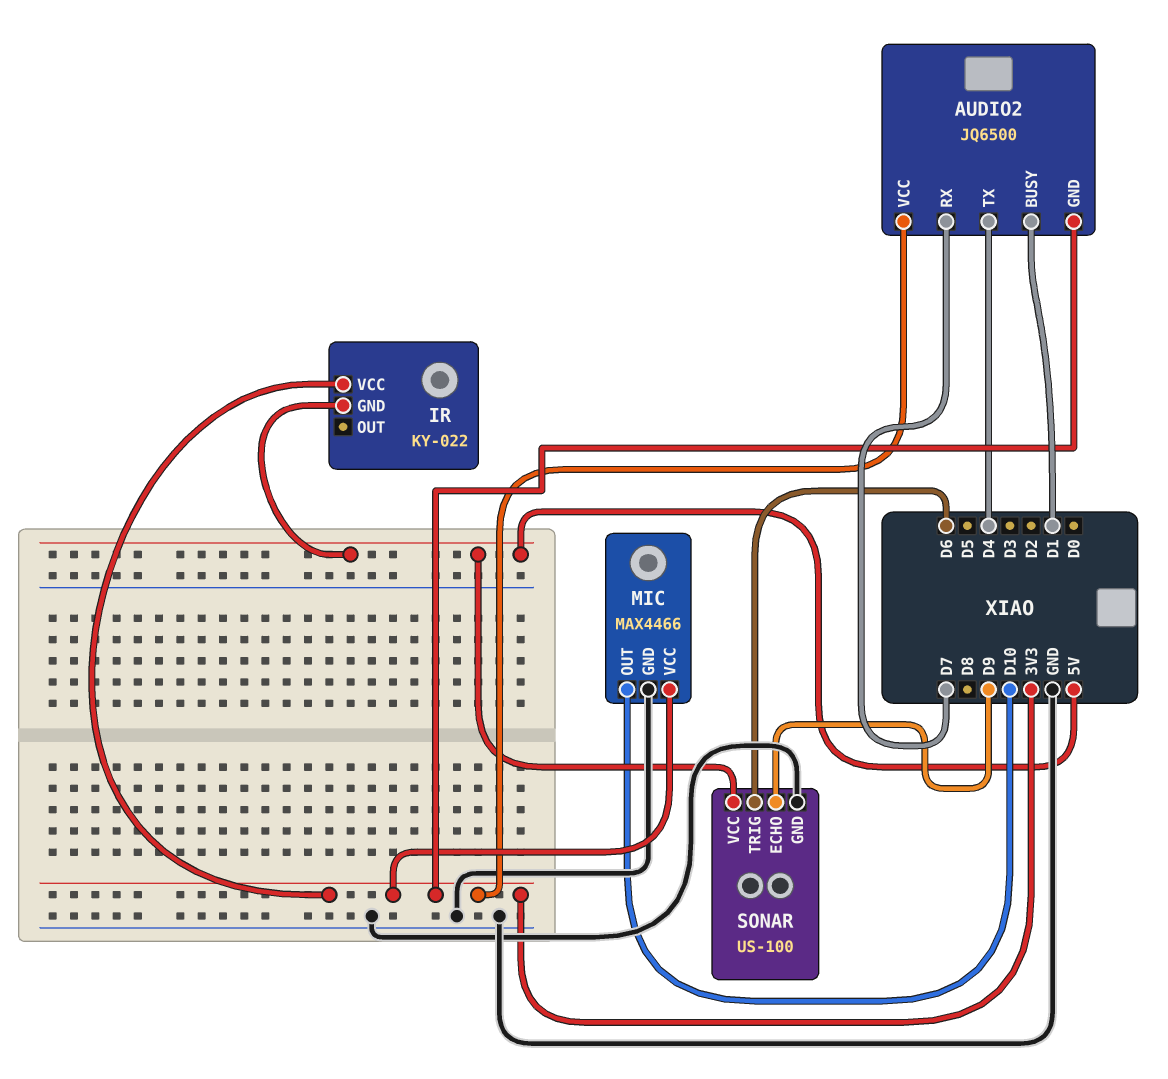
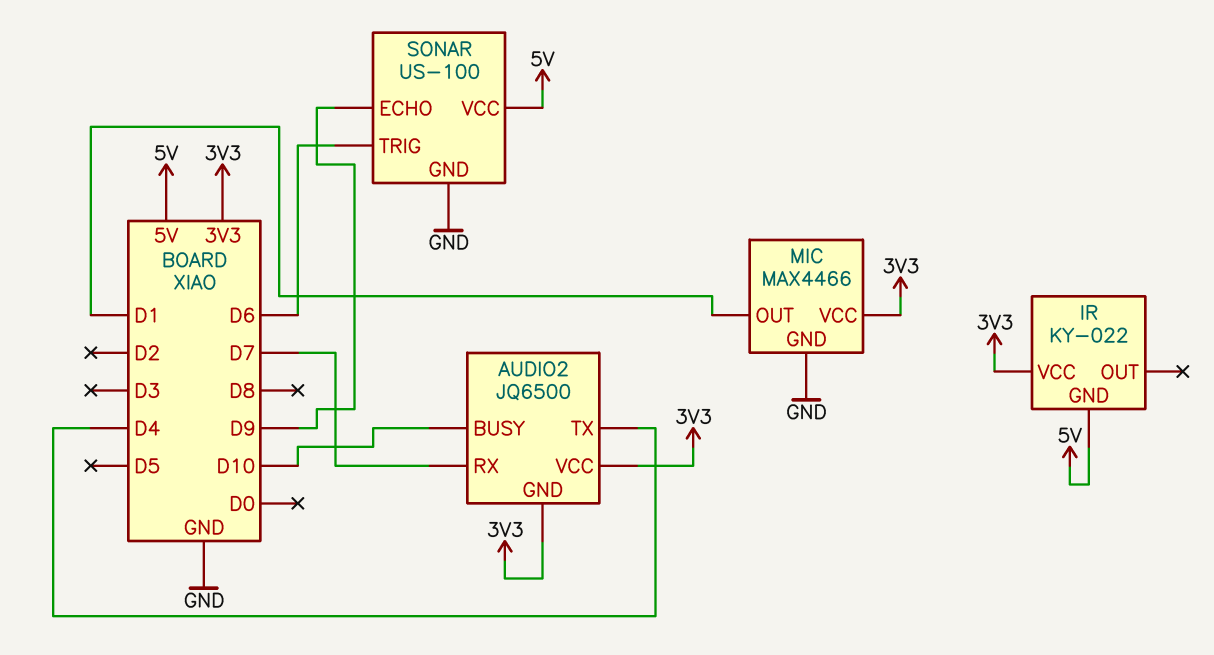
AUDIO2 pin BUSY: D1 -> D10
MIC pin OUT: D10 -> D1

